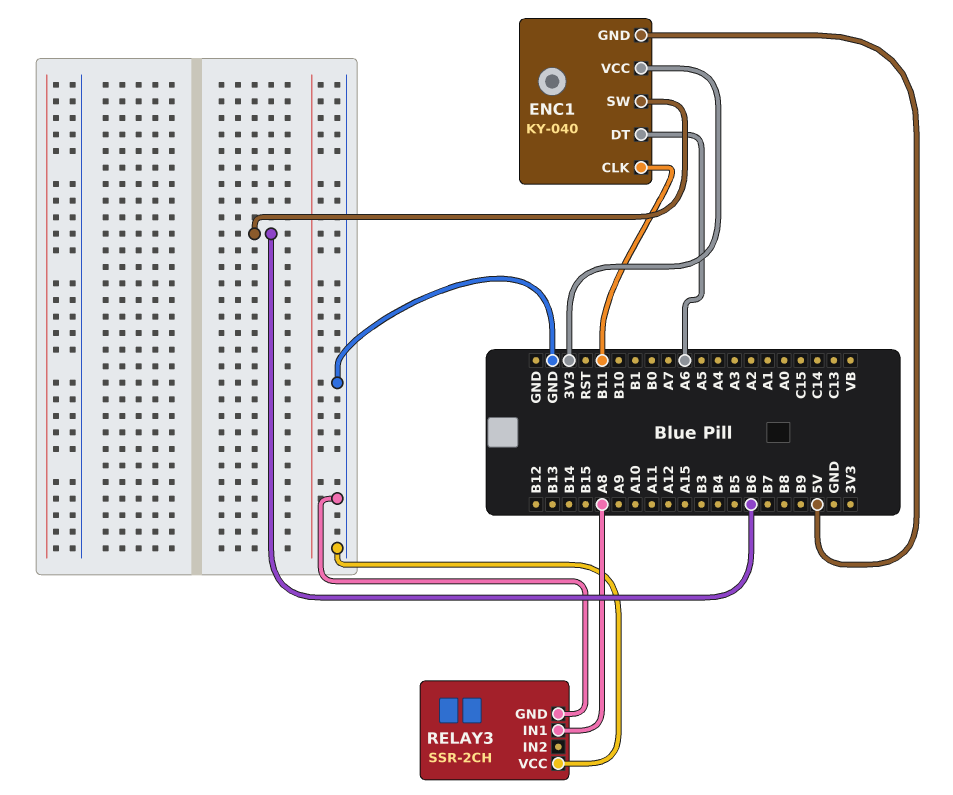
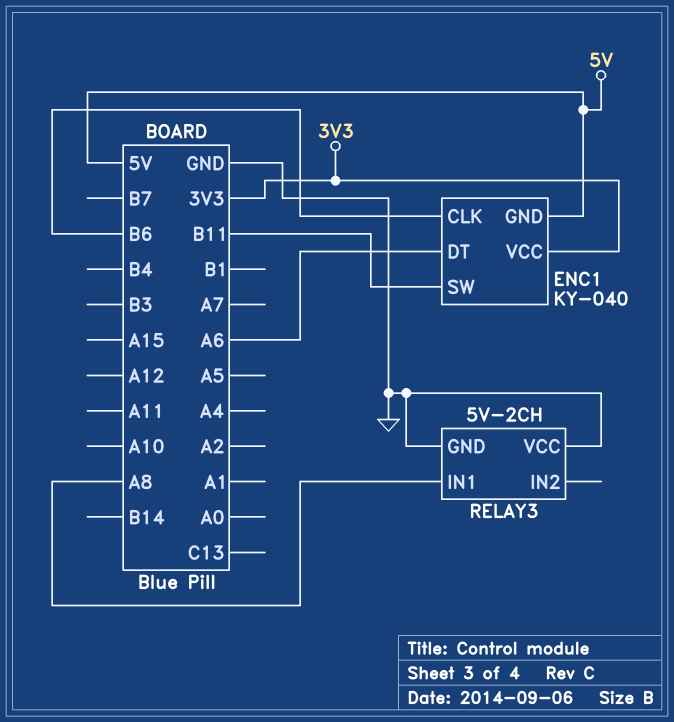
ENC1 pin CLK: B11 -> B6
ENC1 pin SW: B6 -> B11
RELAY3: SSR-2CH -> 5V-2CH

